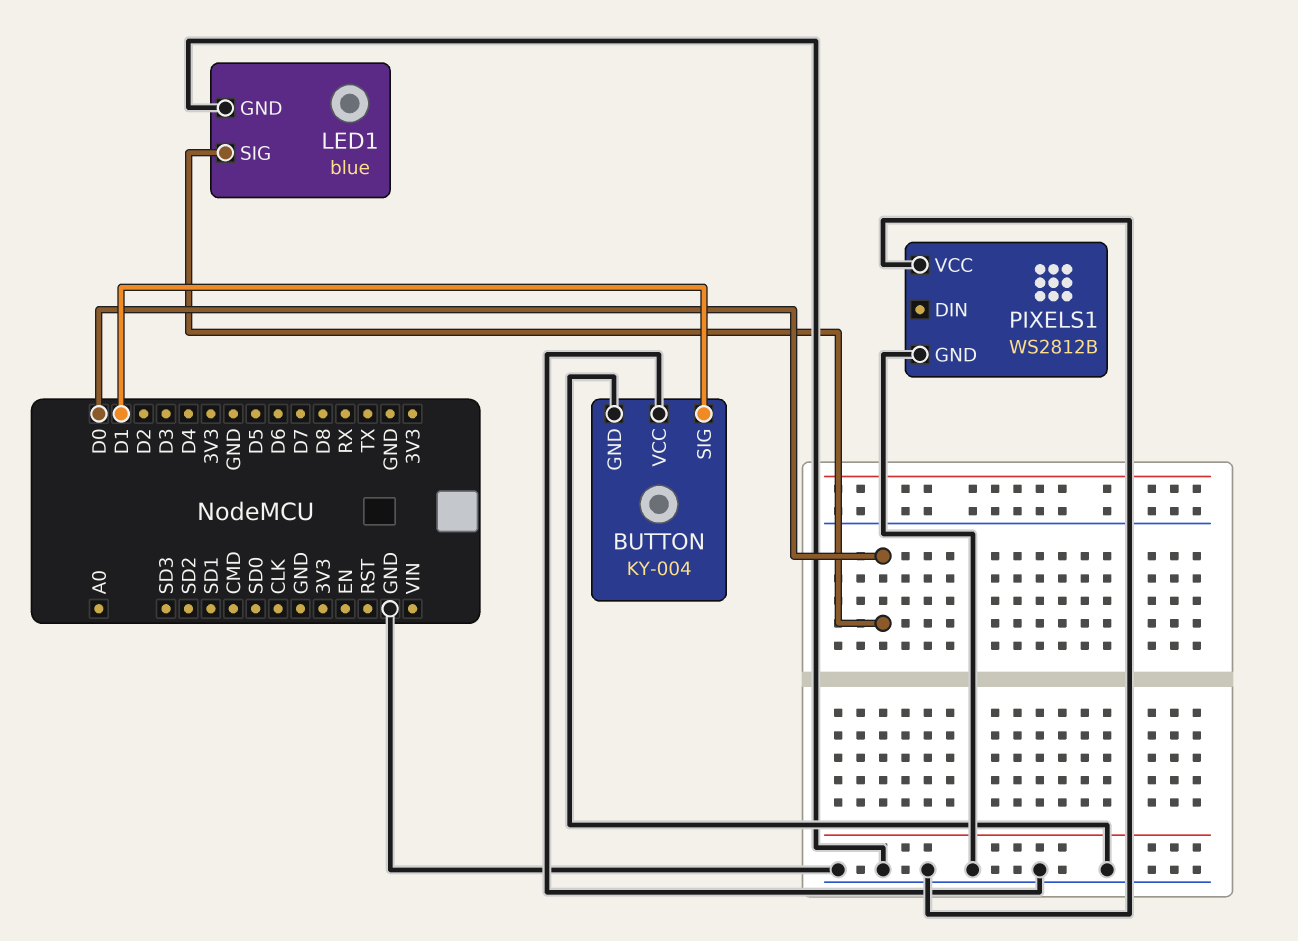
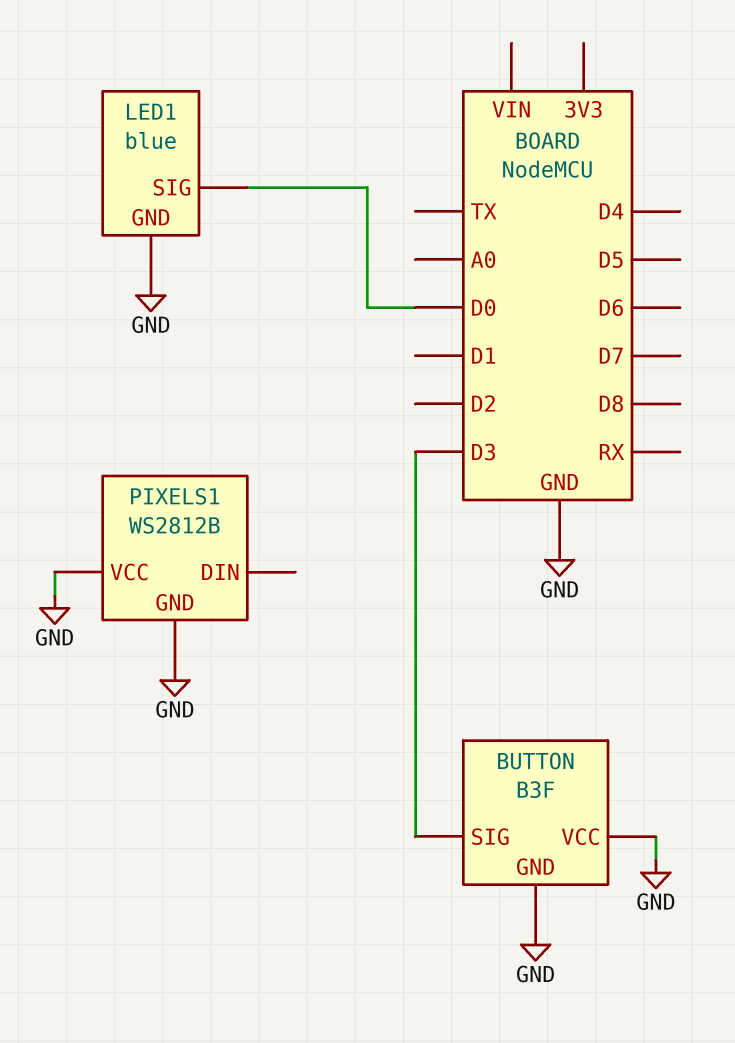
BUTTON: KY-004 -> B3F
BUTTON pin SIG: D1 -> D3

